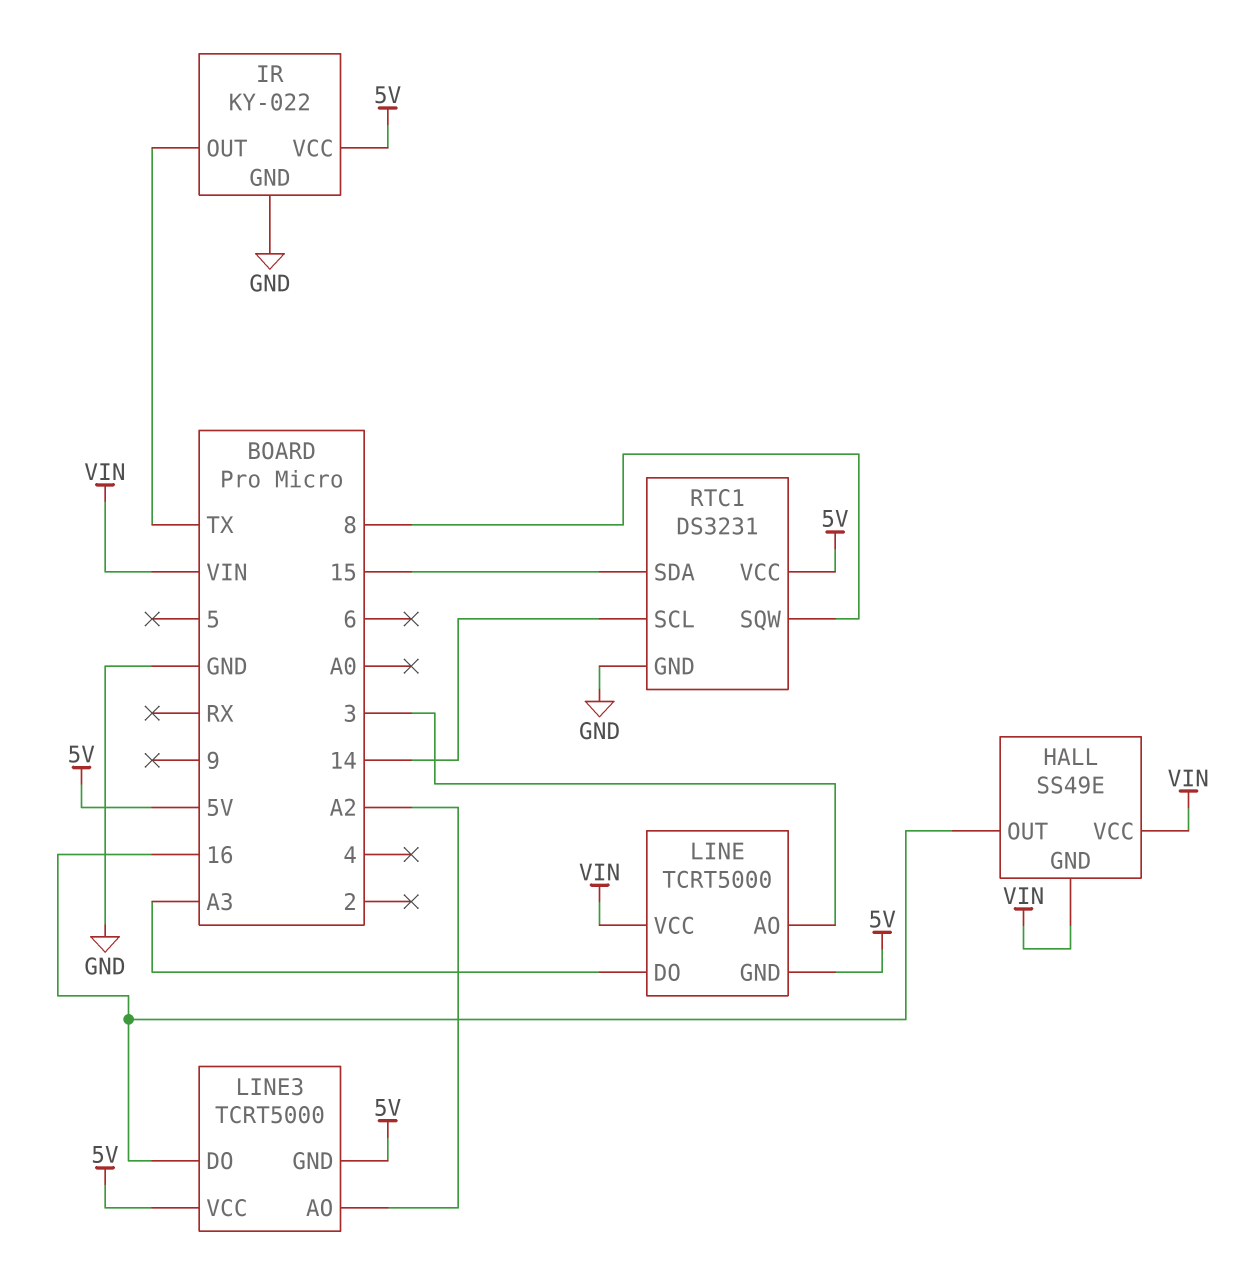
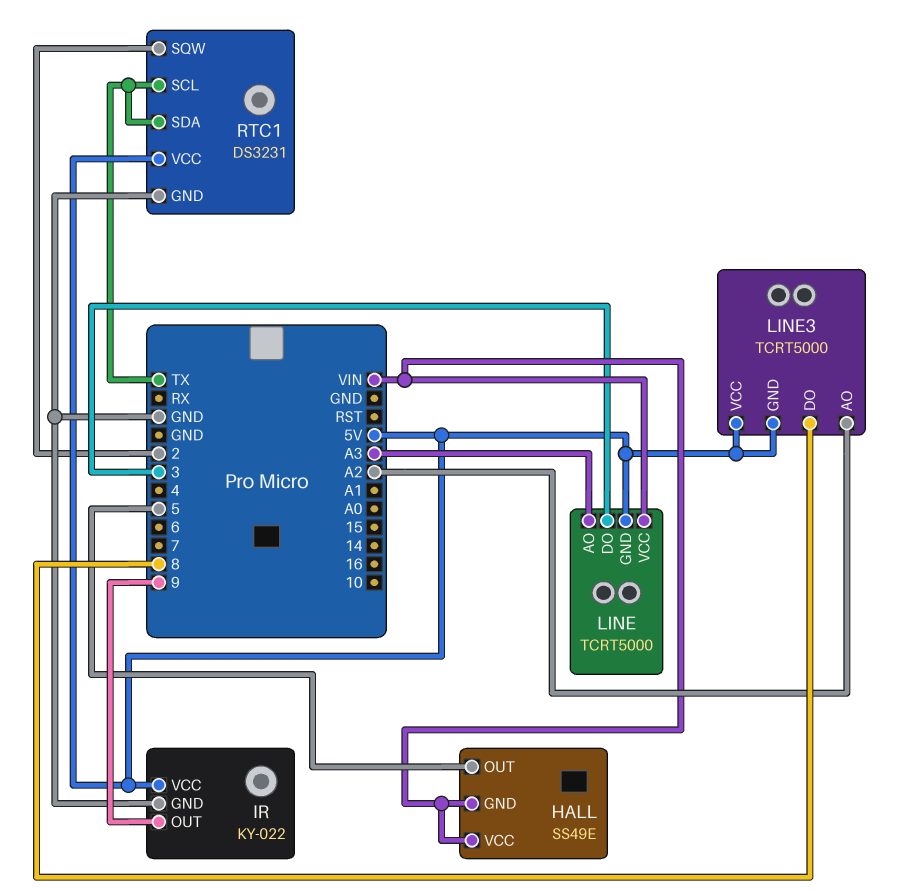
HALL pin OUT: 16 -> 5
IR pin OUT: TX -> 9
LINE pin AO: 3 -> A3
LINE pin DO: A3 -> 3
LINE3 pin DO: 16 -> 8
RTC1 pin SCL: 14 -> TX
RTC1 pin SDA: 15 -> TX
RTC1 pin SQW: 8 -> 2

